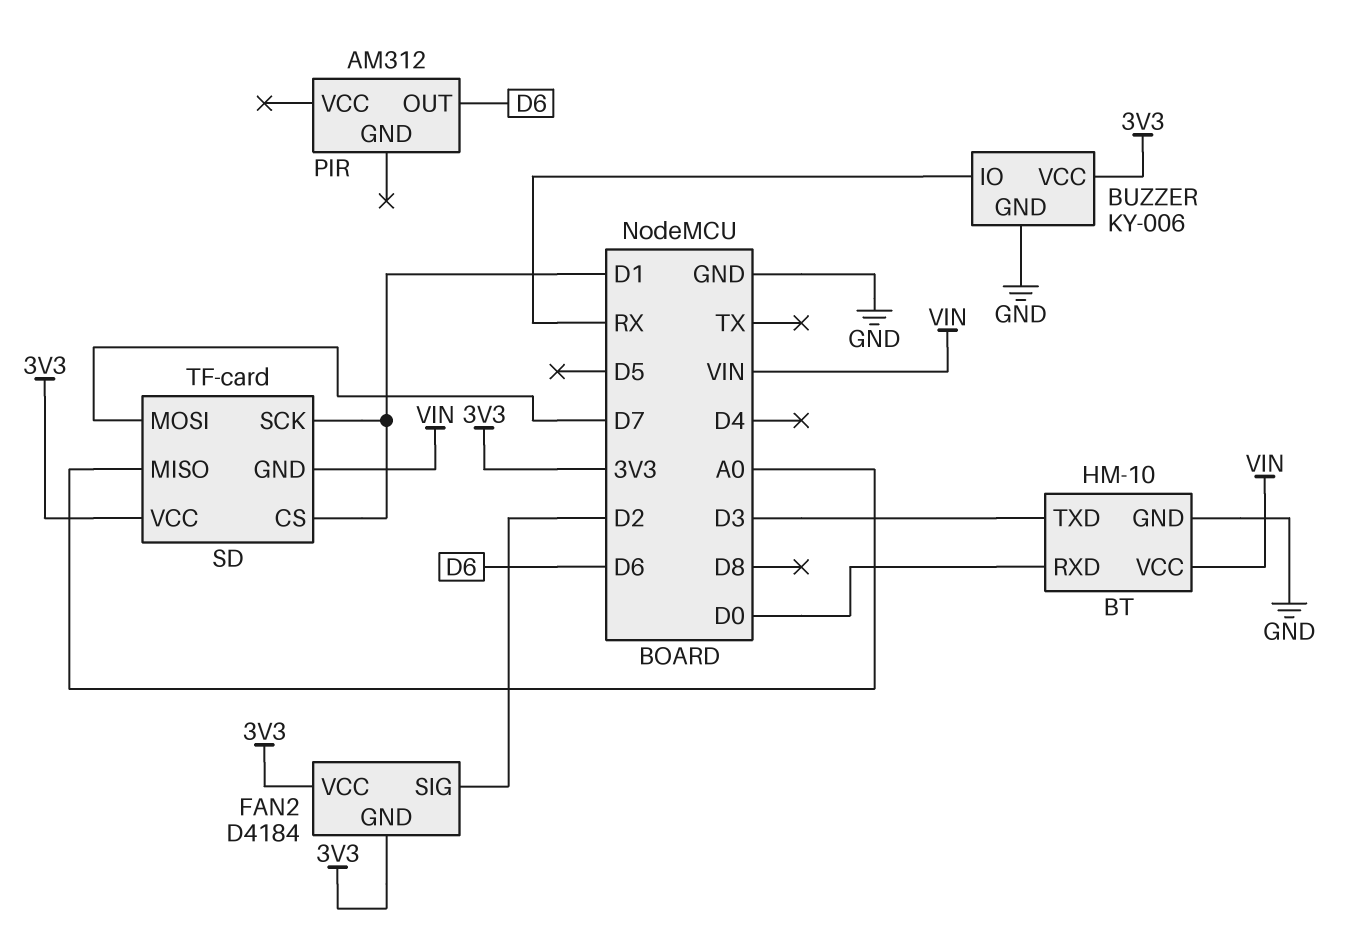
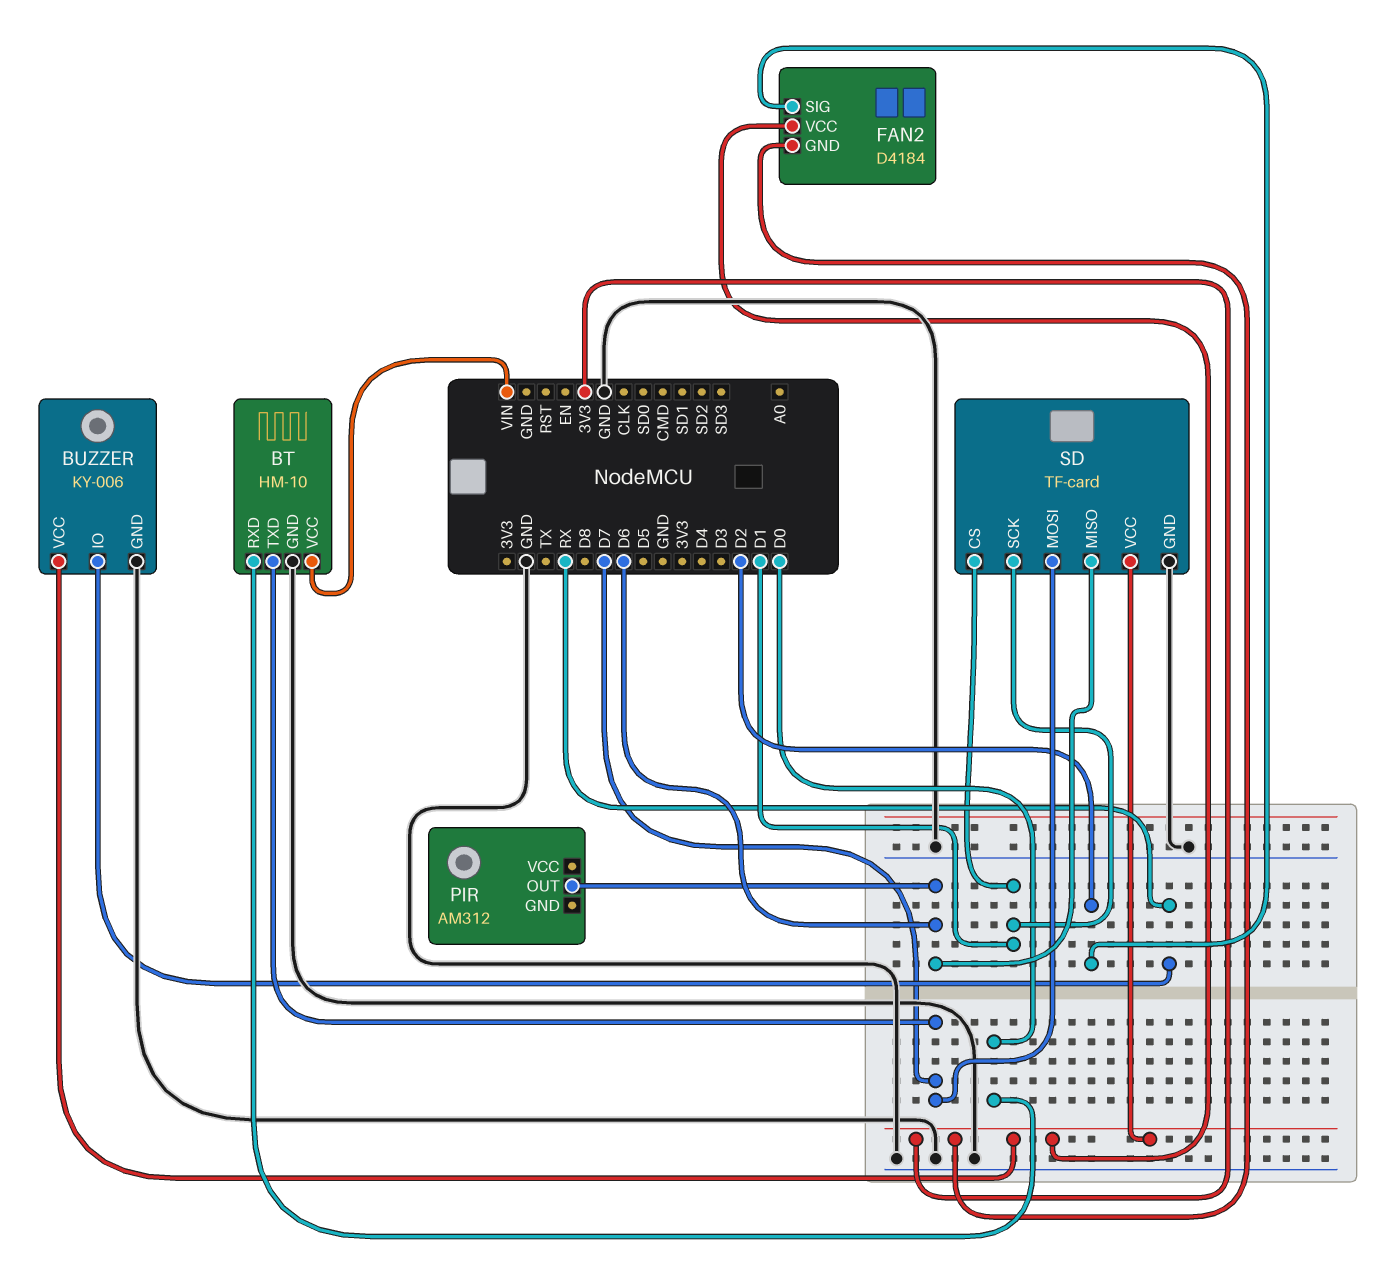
BT pin TXD: D3 -> D7
SD pin GND: VIN -> GND
SD pin MISO: A0 -> D6

